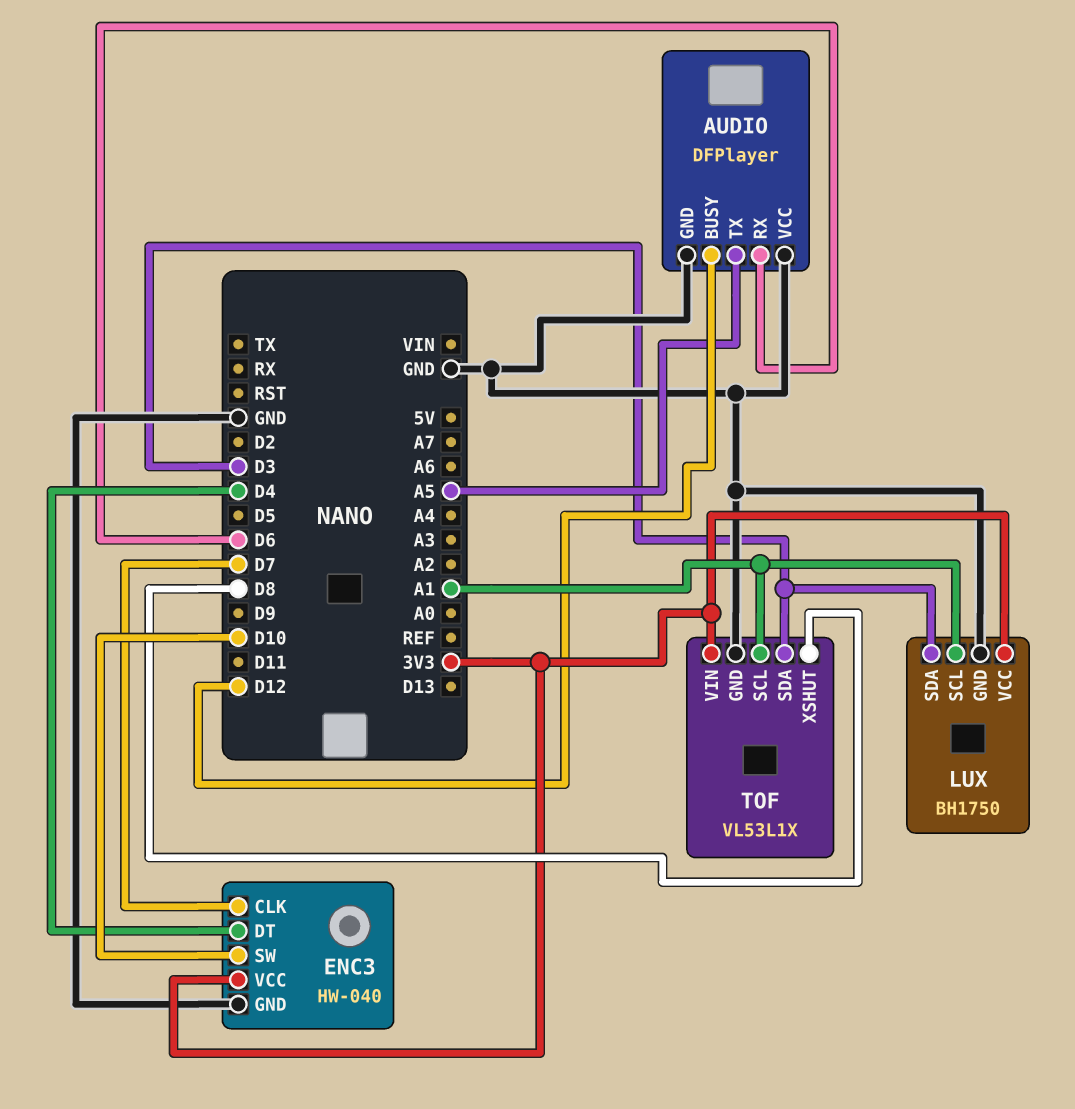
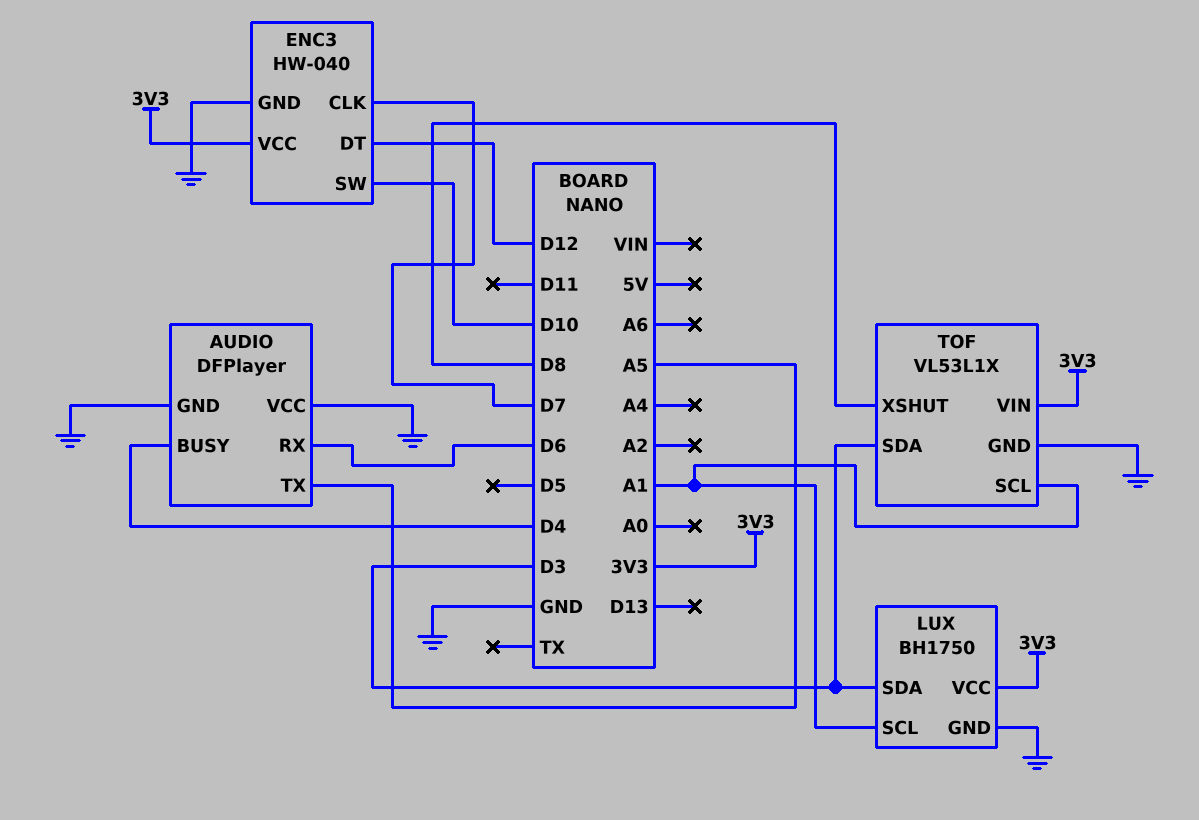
AUDIO pin BUSY: D12 -> D4
ENC3 pin DT: D4 -> D12

